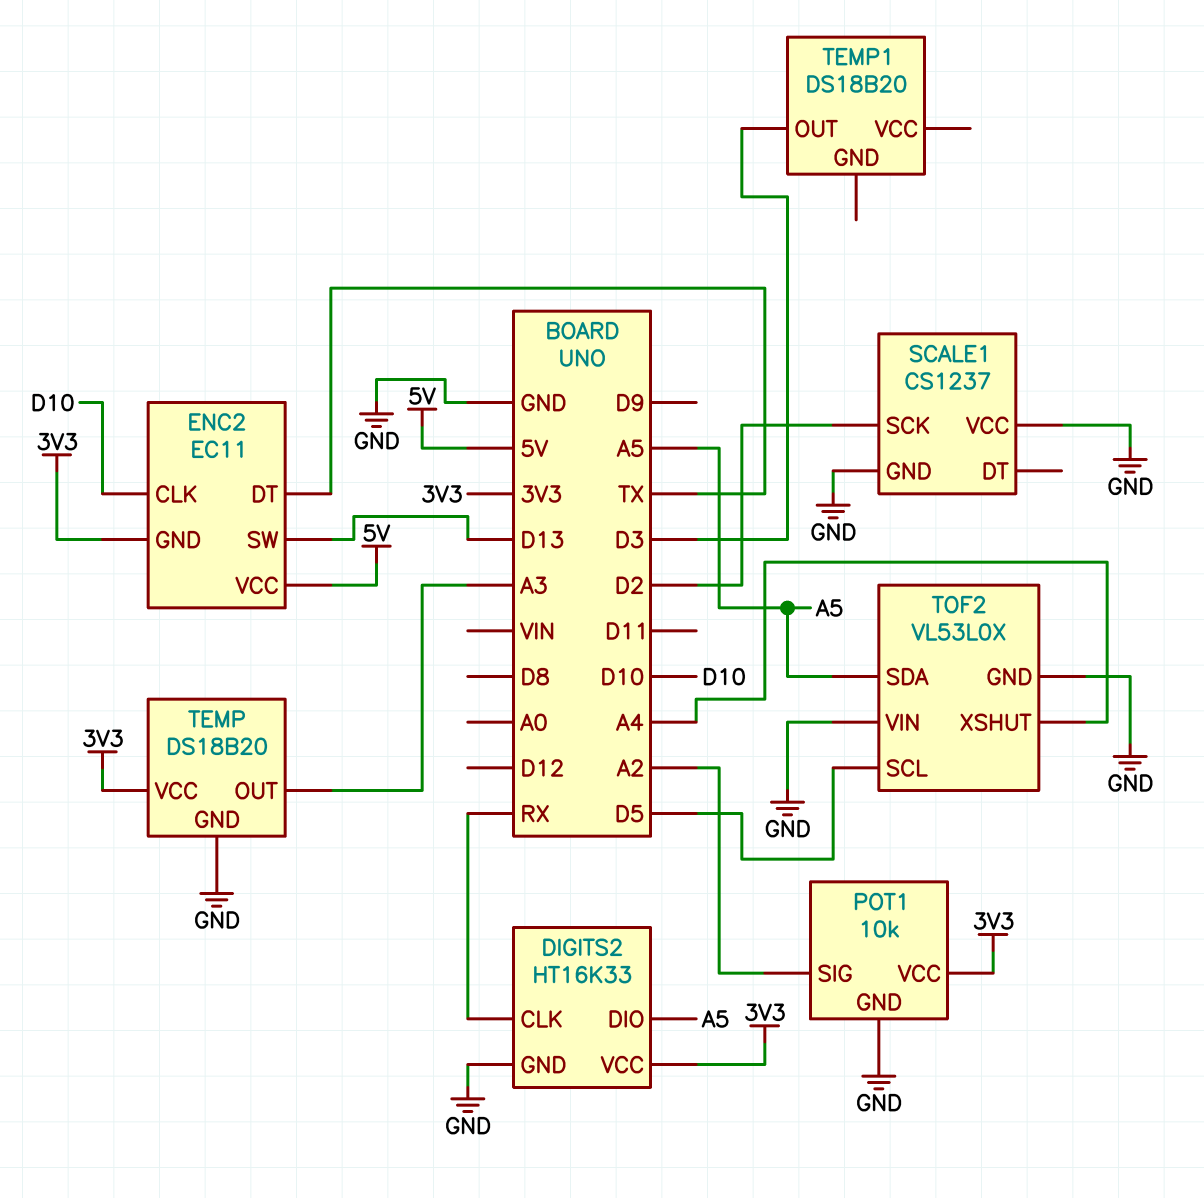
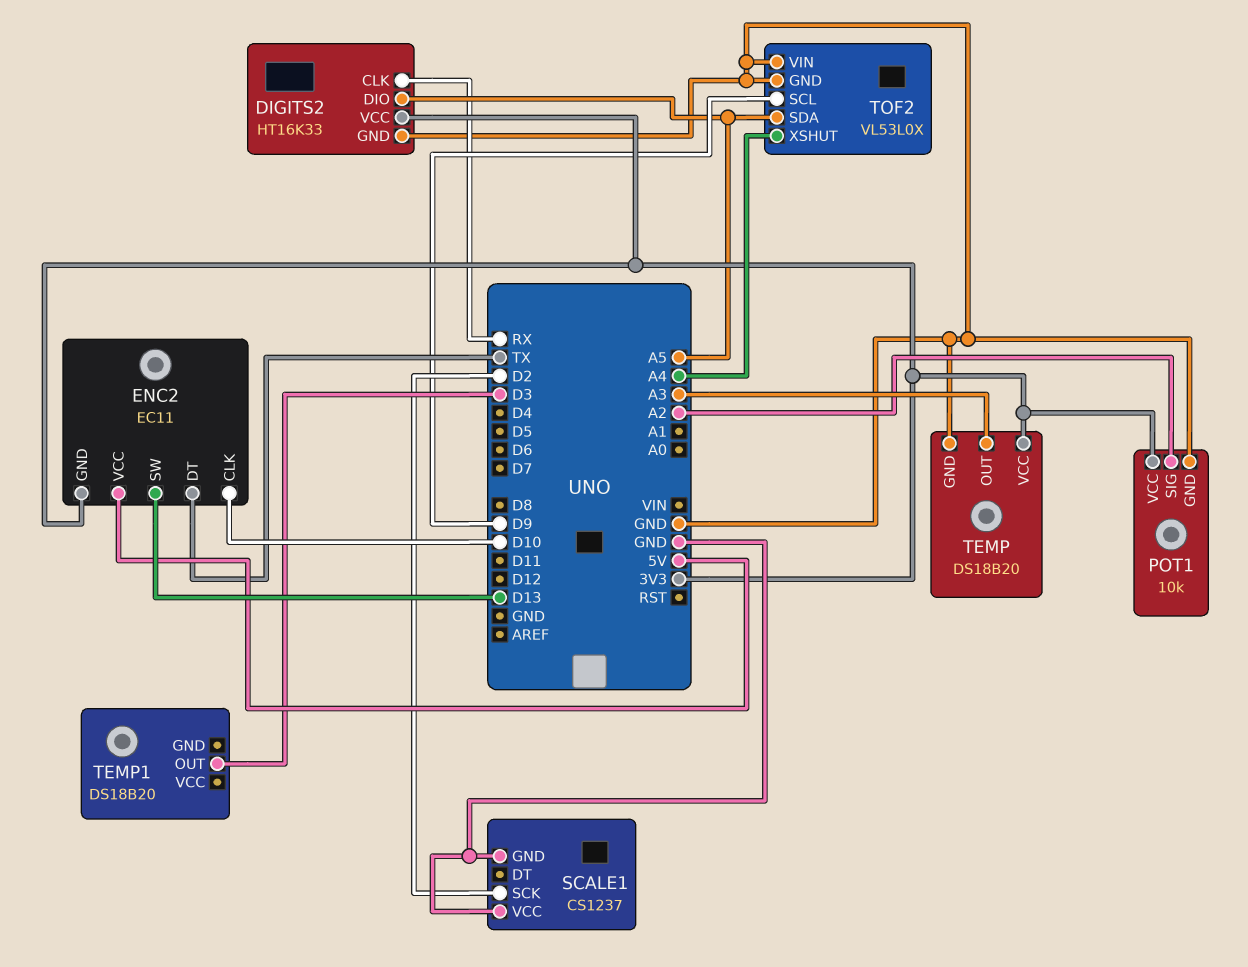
TOF2 pin SCL: D5 -> D9

